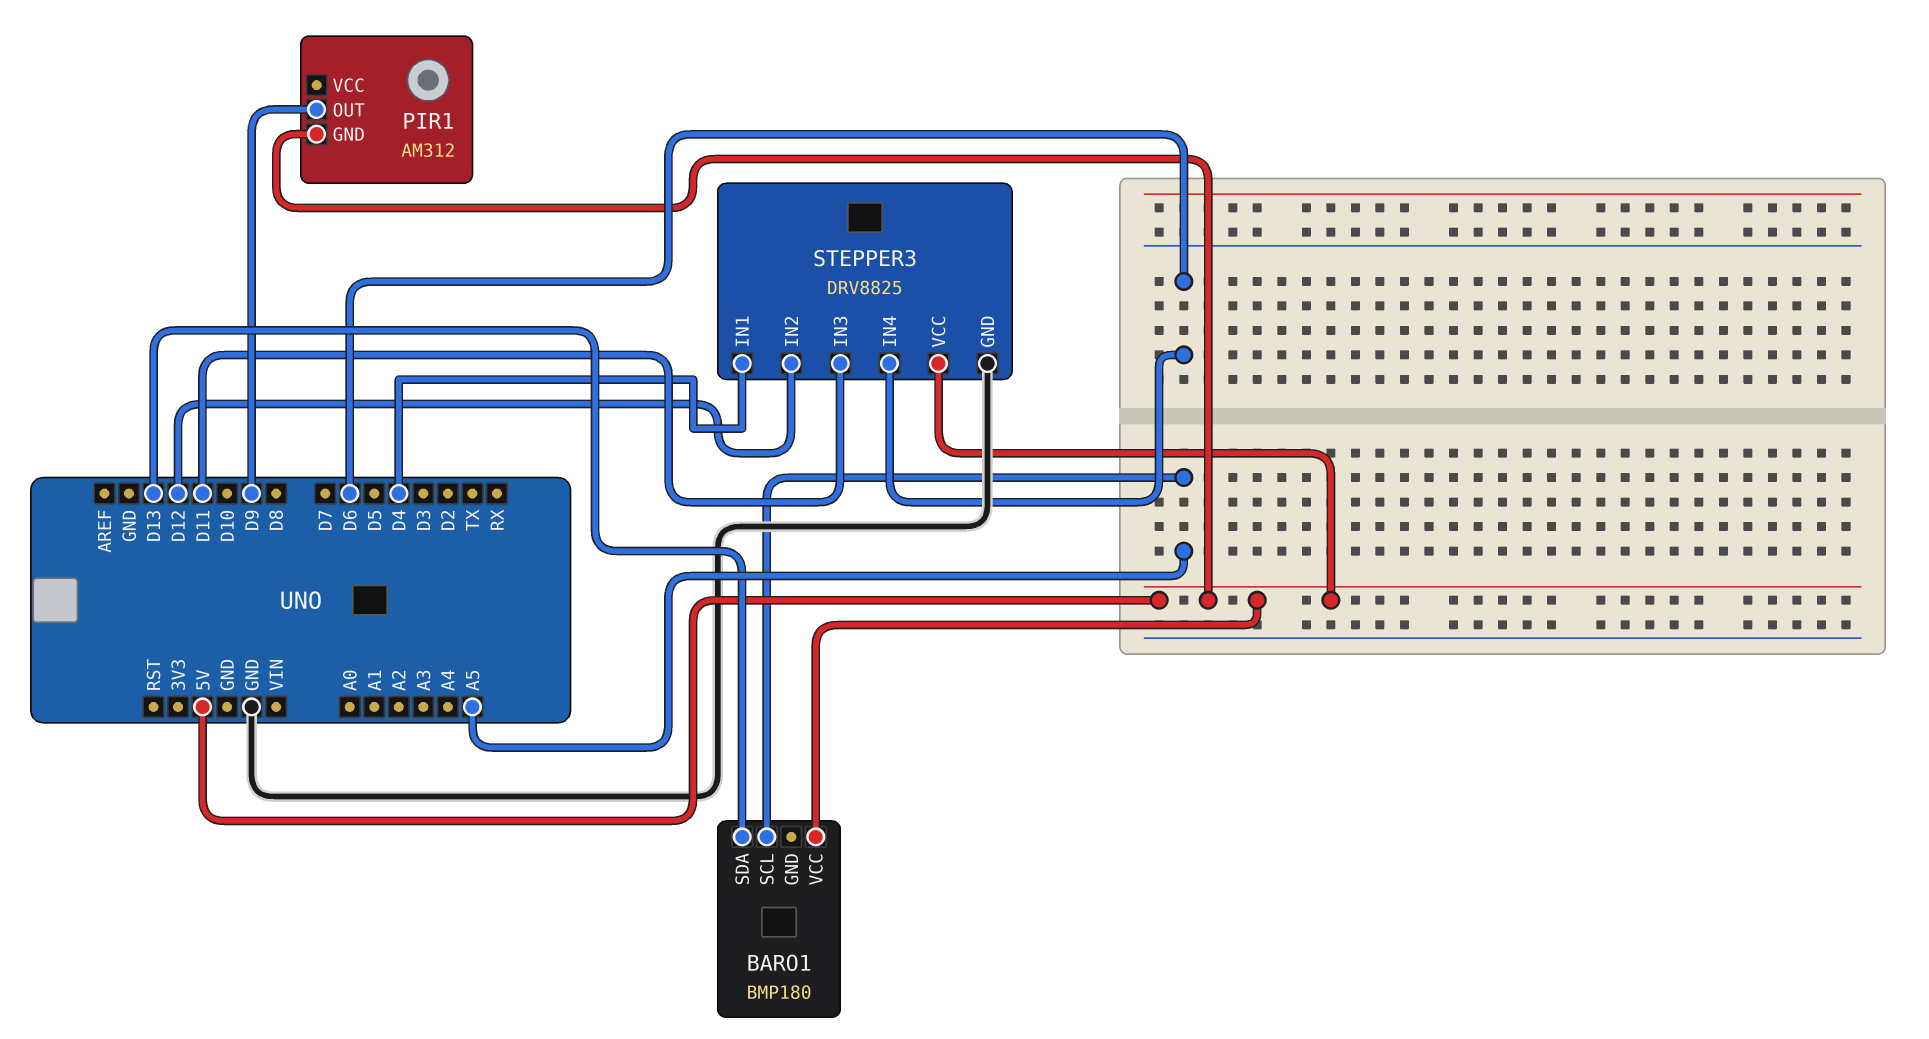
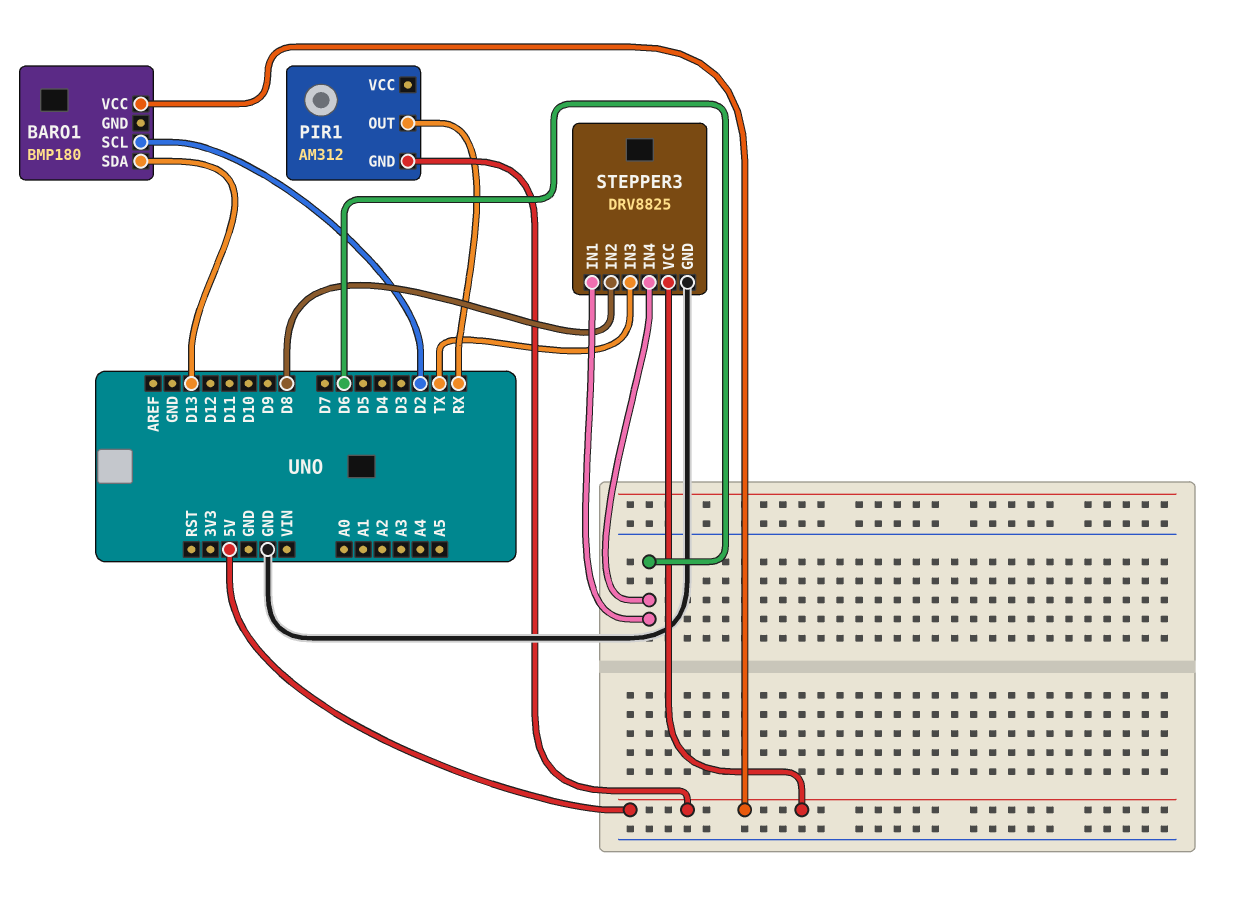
BARO1 pin SCL: A5 -> D2
PIR1 pin OUT: D9 -> RX
STEPPER3 pin IN1: D4 -> D6
STEPPER3 pin IN2: D12 -> D8
STEPPER3 pin IN3: D11 -> TX

